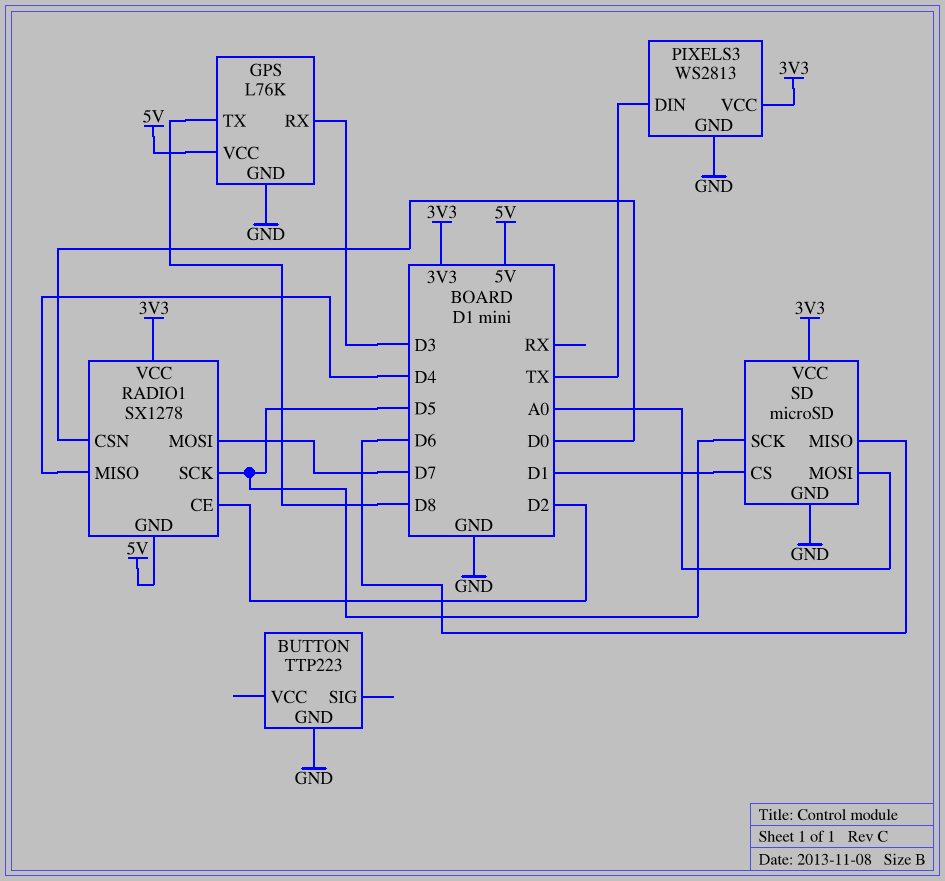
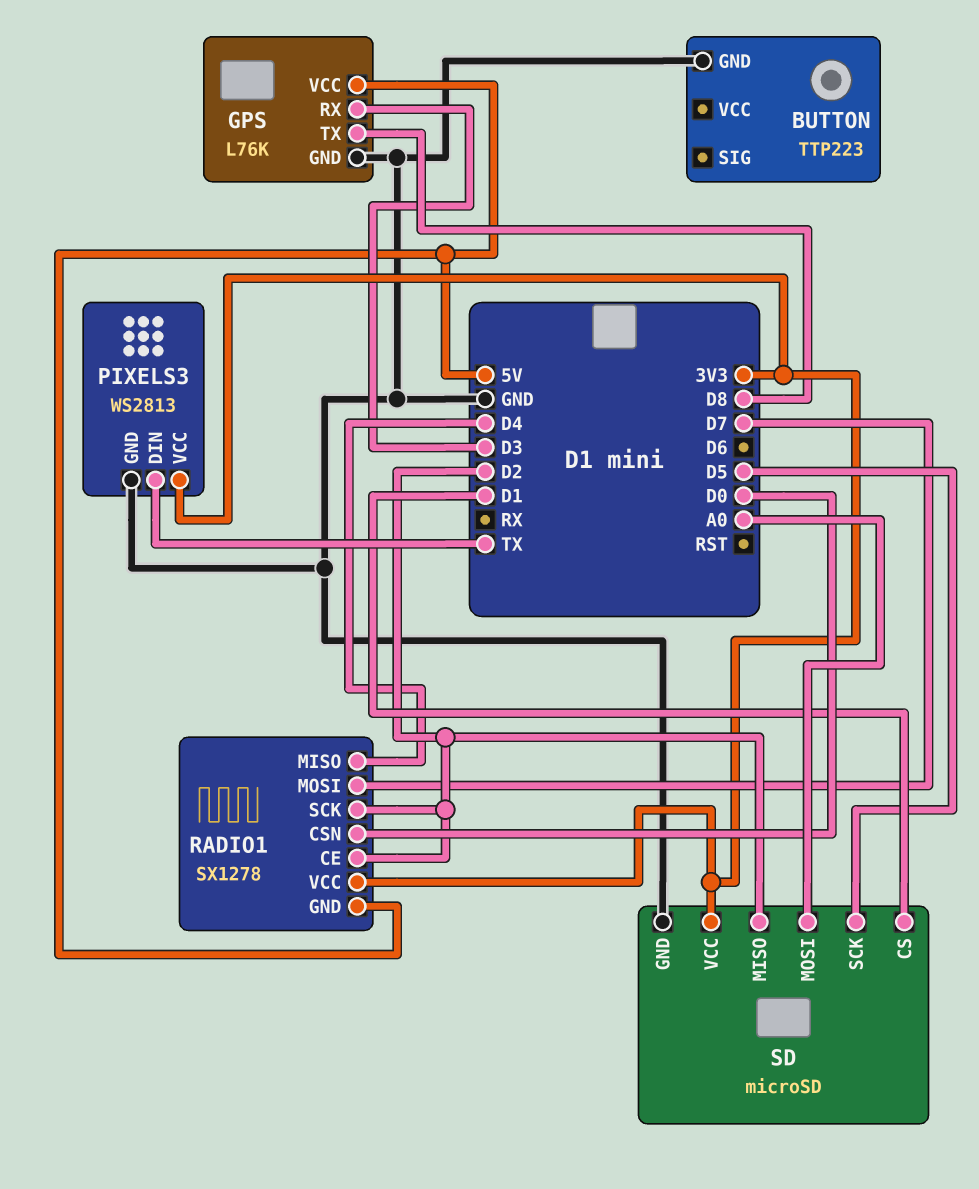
RADIO1 pin SCK: D5 -> D2
SD pin MISO: D6 -> D2

